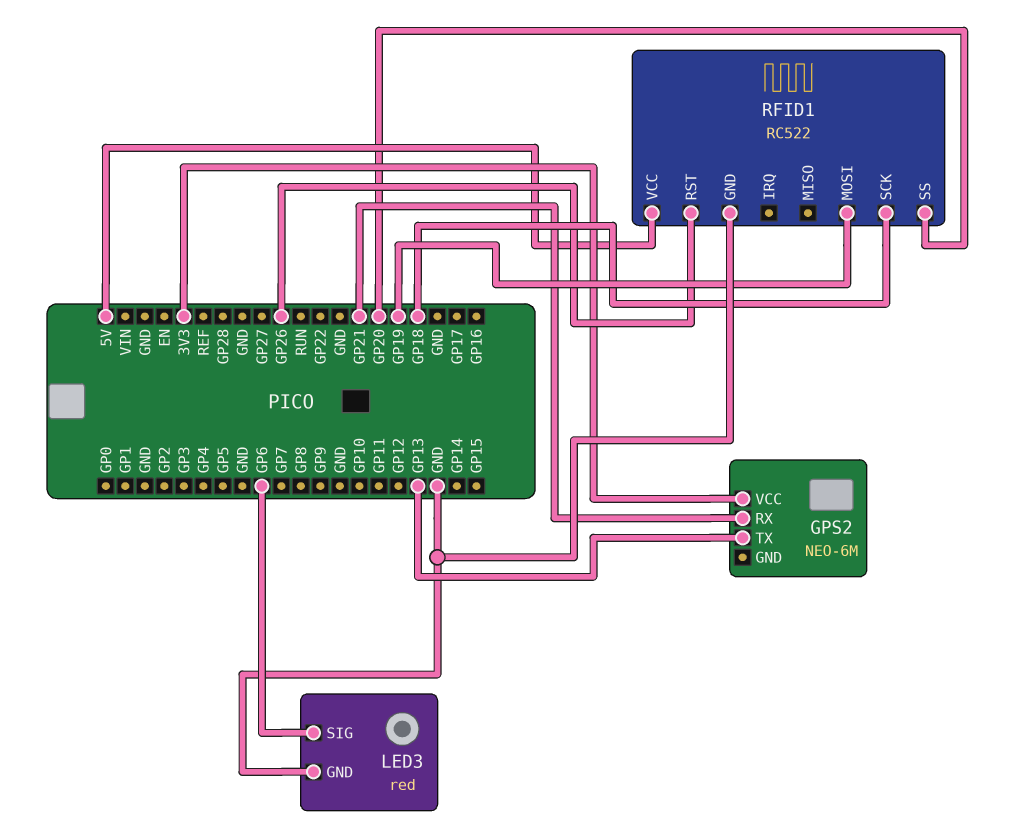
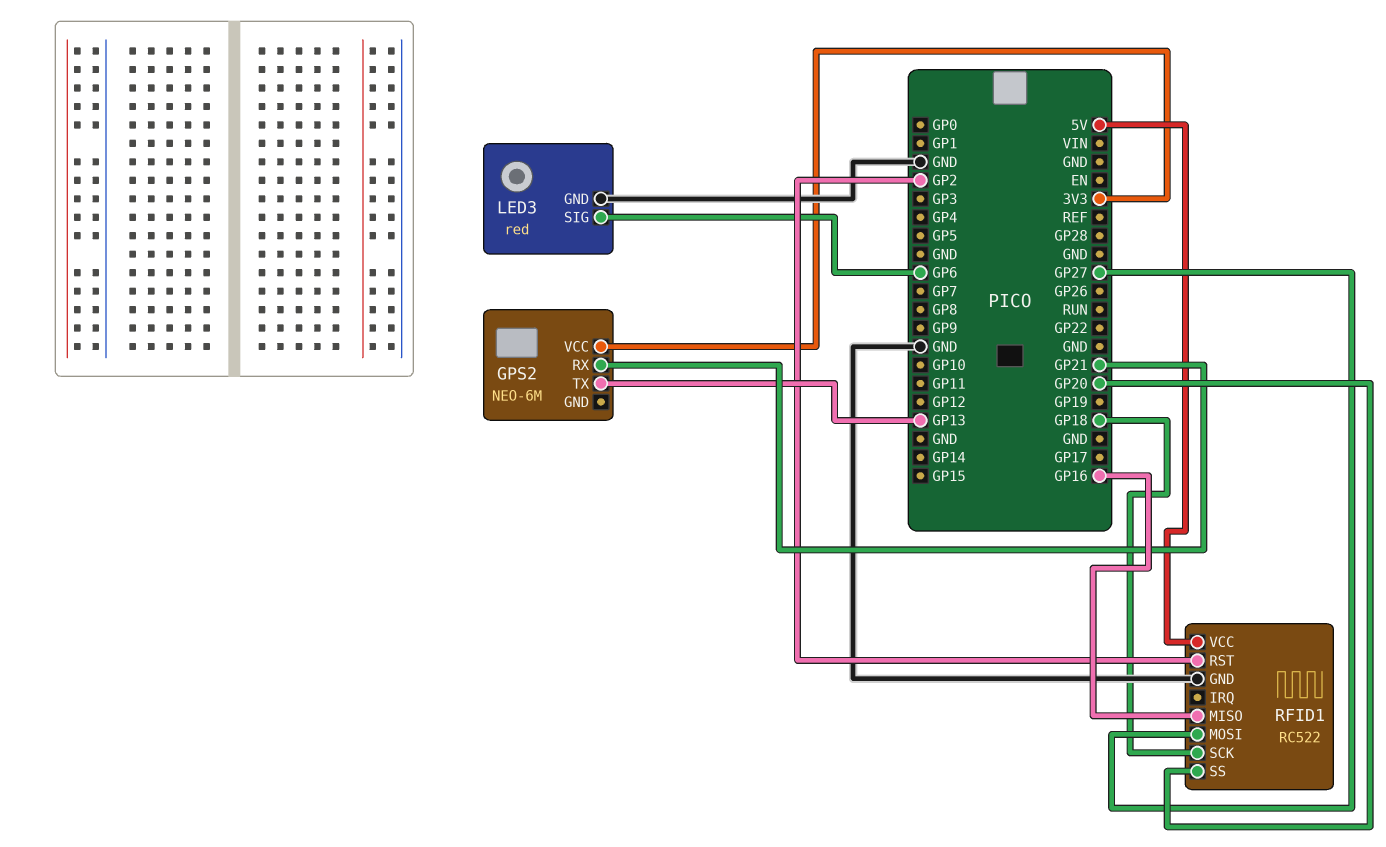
RFID1 pin MISO: none -> GP16
RFID1 pin MOSI: GP19 -> GP27
RFID1 pin RST: GP26 -> GP2

